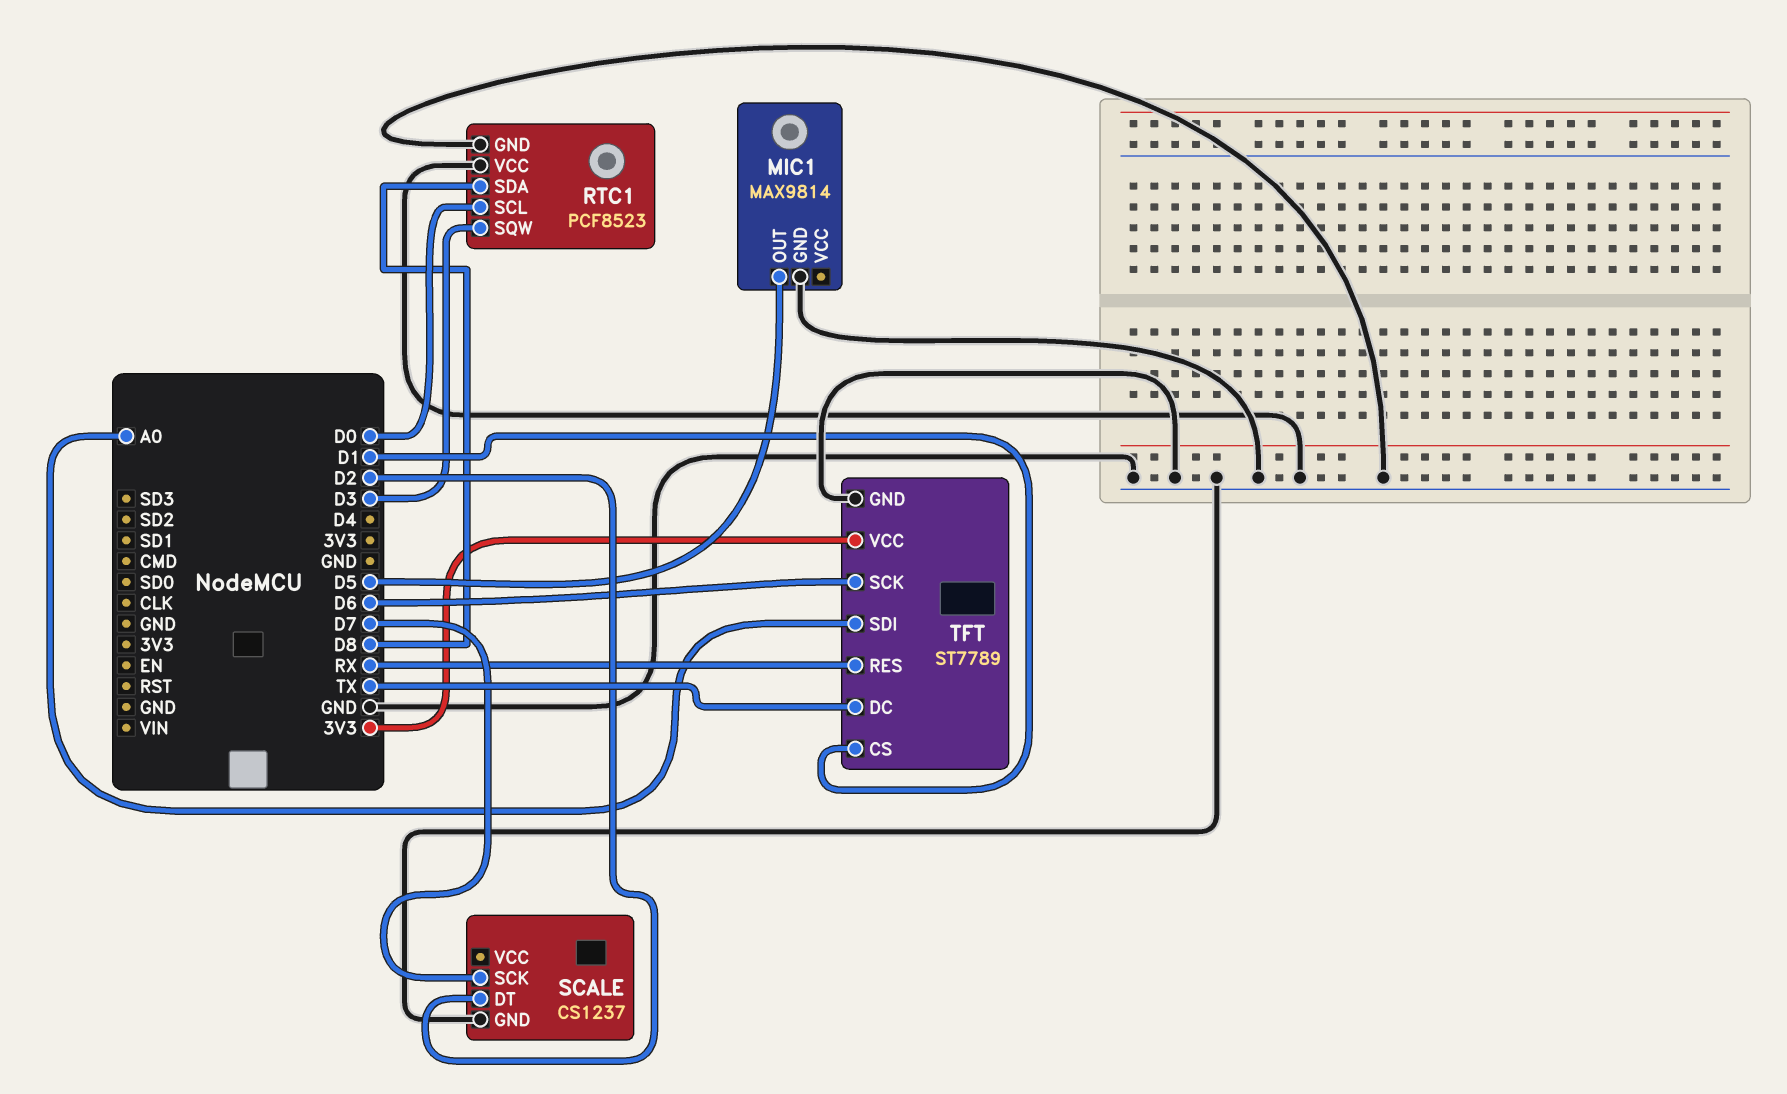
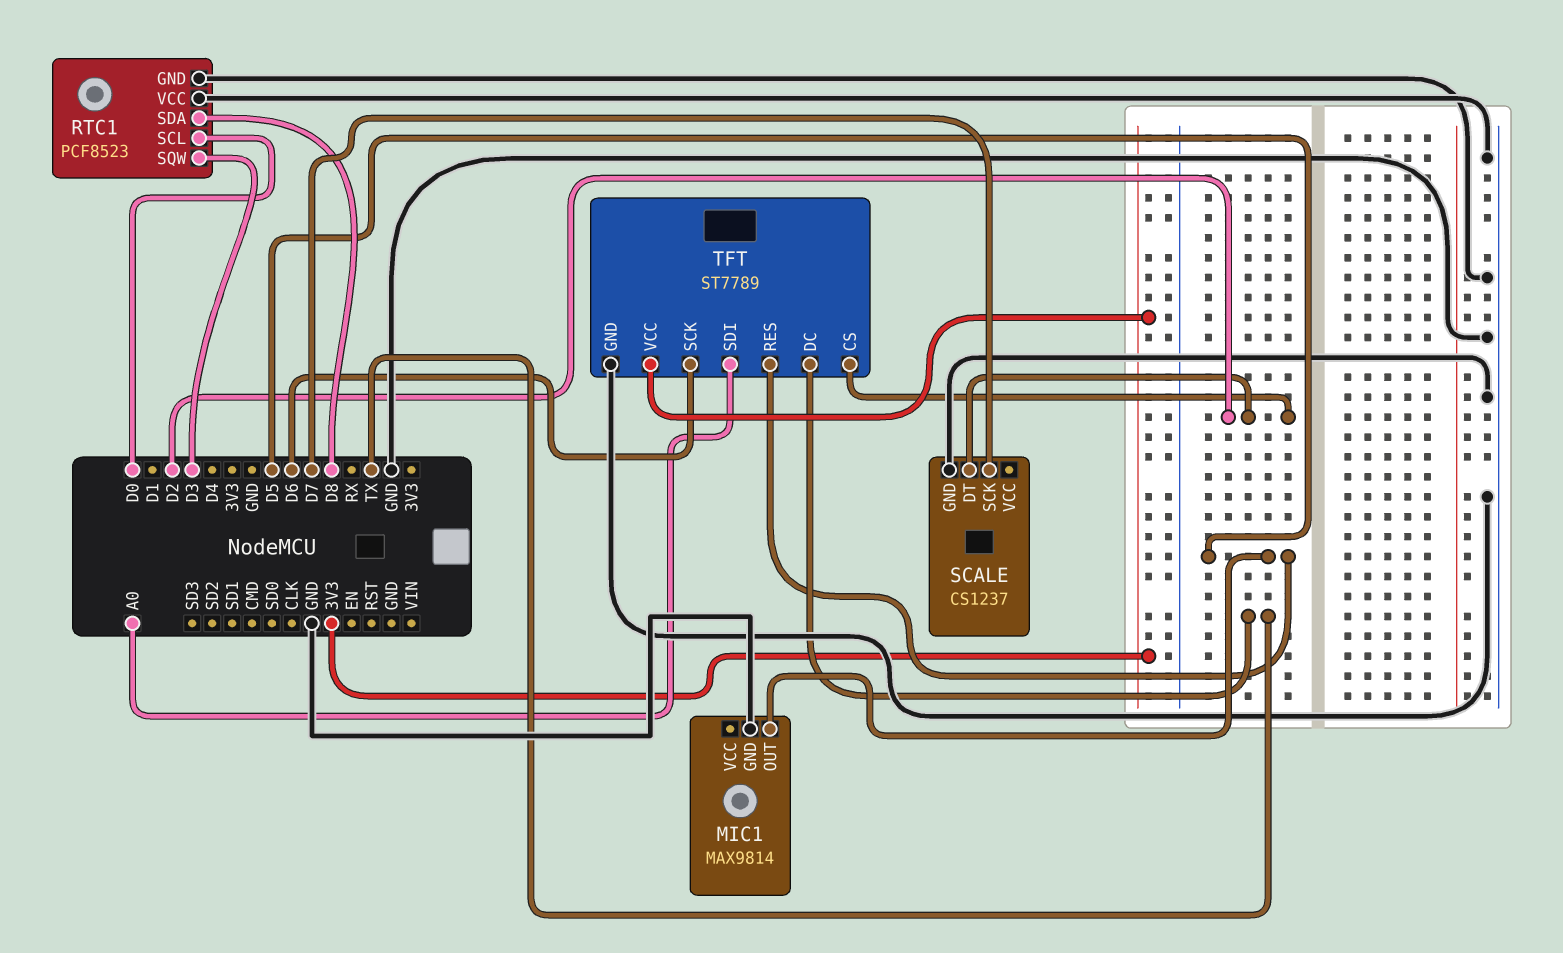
TFT pin CS: D1 -> D2
TFT pin RES: RX -> D5

